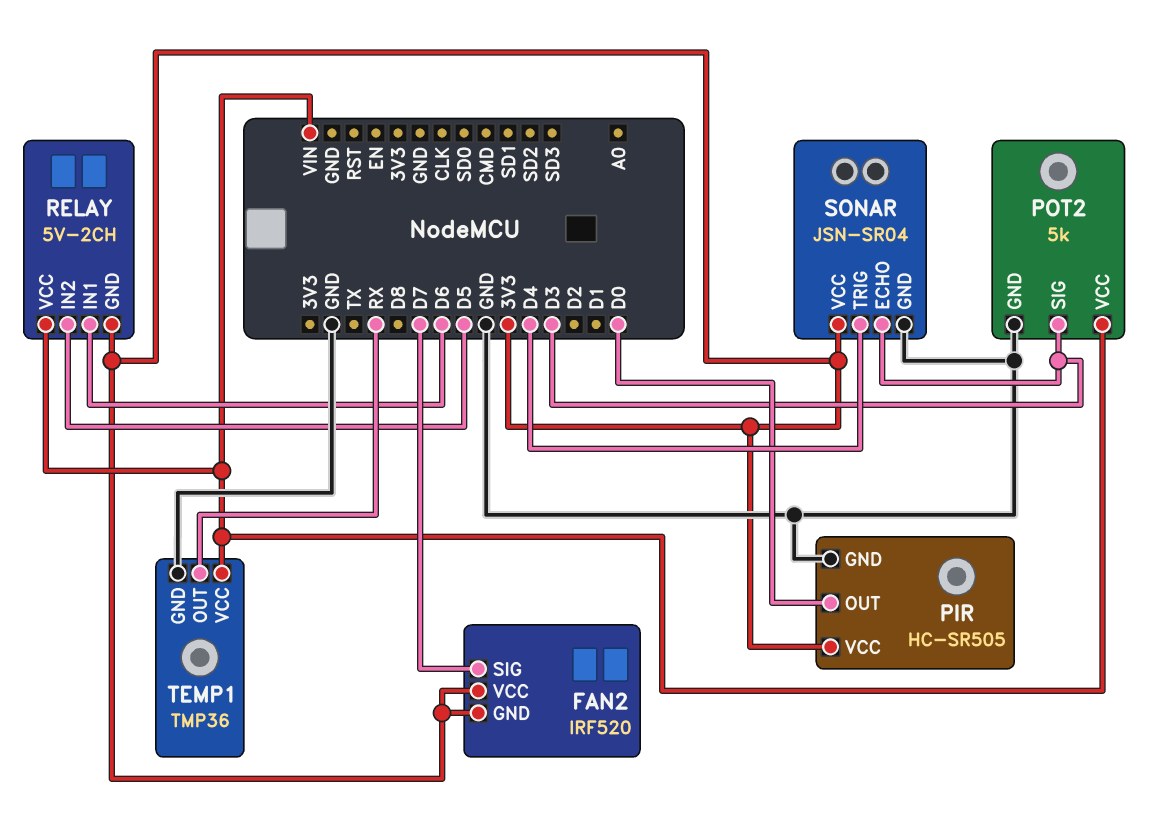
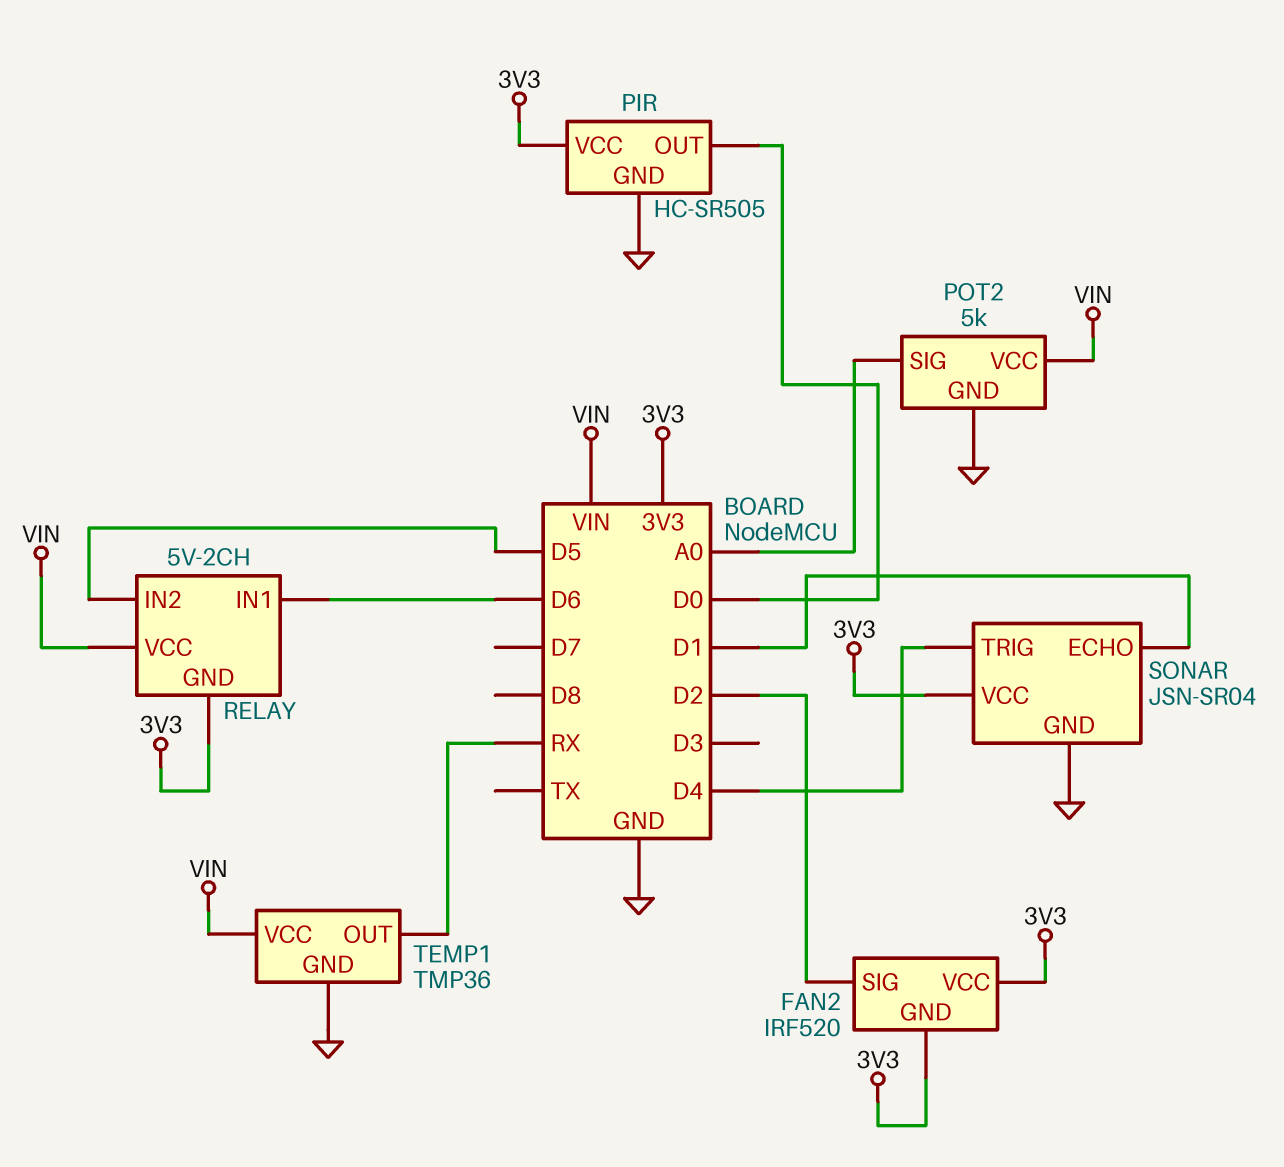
FAN2 pin SIG: D7 -> D2
POT2 pin SIG: D3 -> A0
SONAR pin ECHO: D3 -> D1

